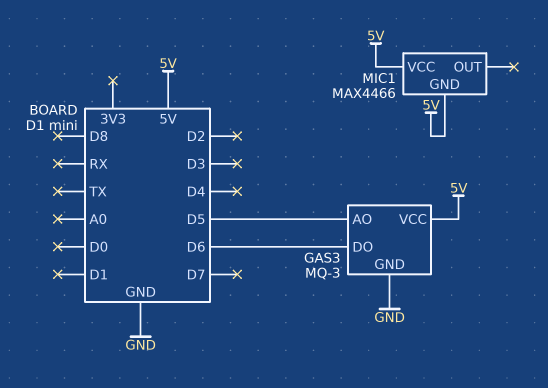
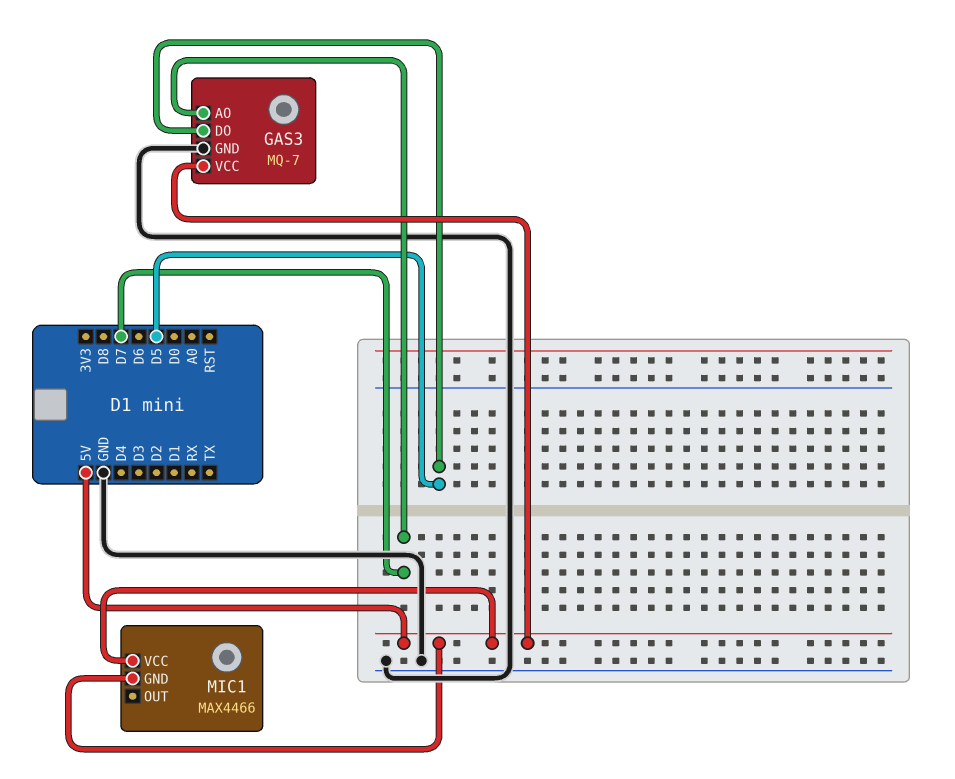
GAS3: MQ-3 -> MQ-7
GAS3 pin AO: D5 -> D7
GAS3 pin DO: D6 -> D5

